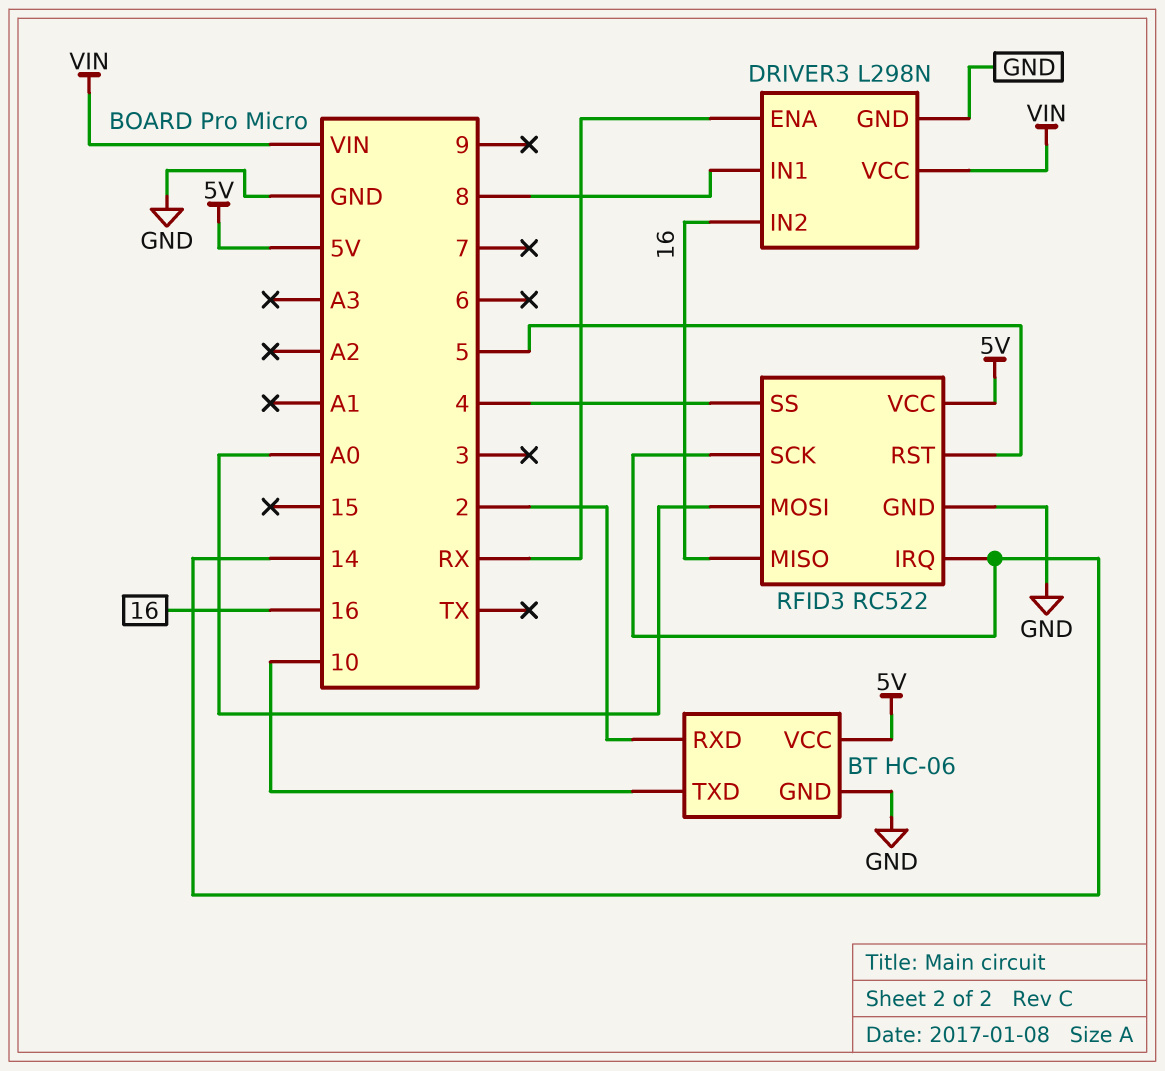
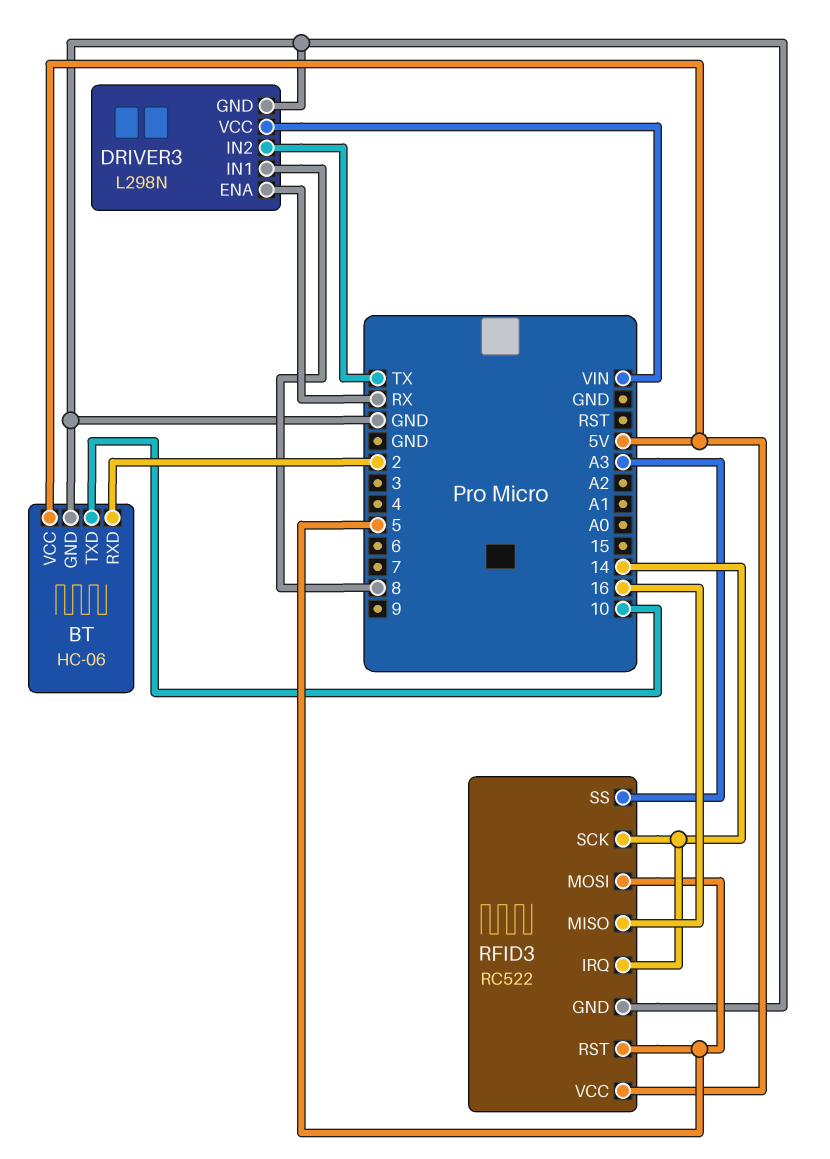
DRIVER3 pin IN2: 16 -> TX
RFID3 pin MOSI: A0 -> 5
RFID3 pin SS: 4 -> A3

